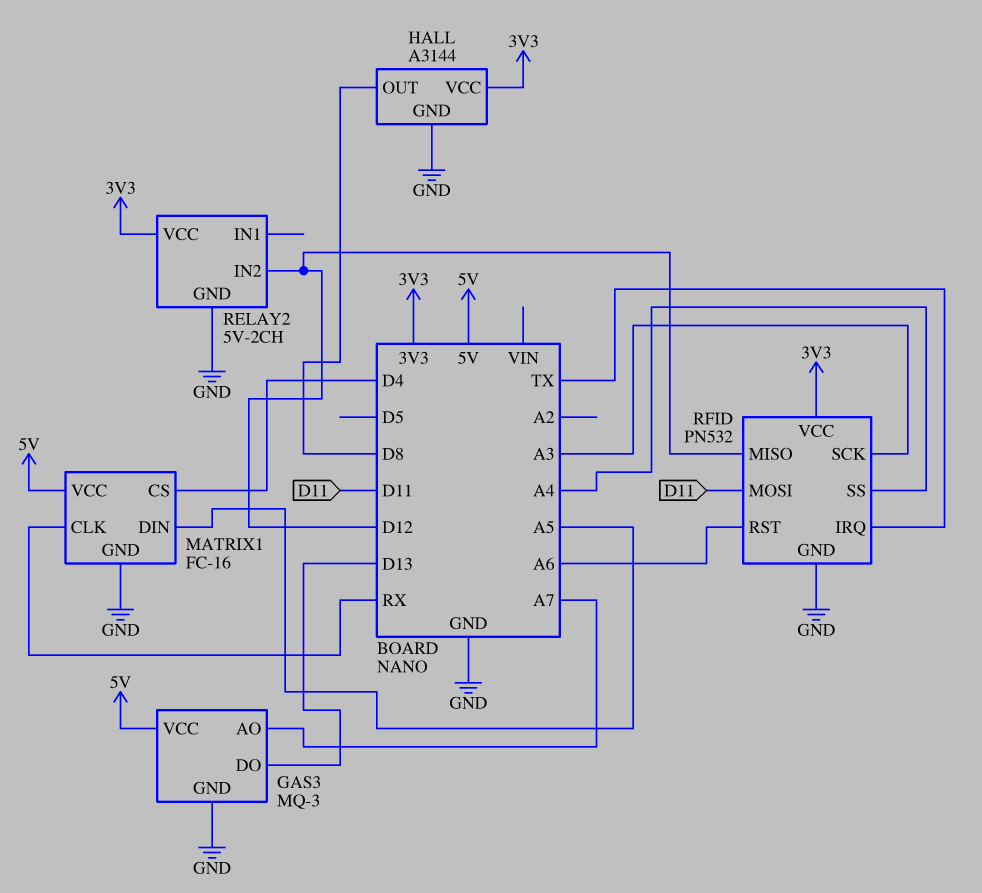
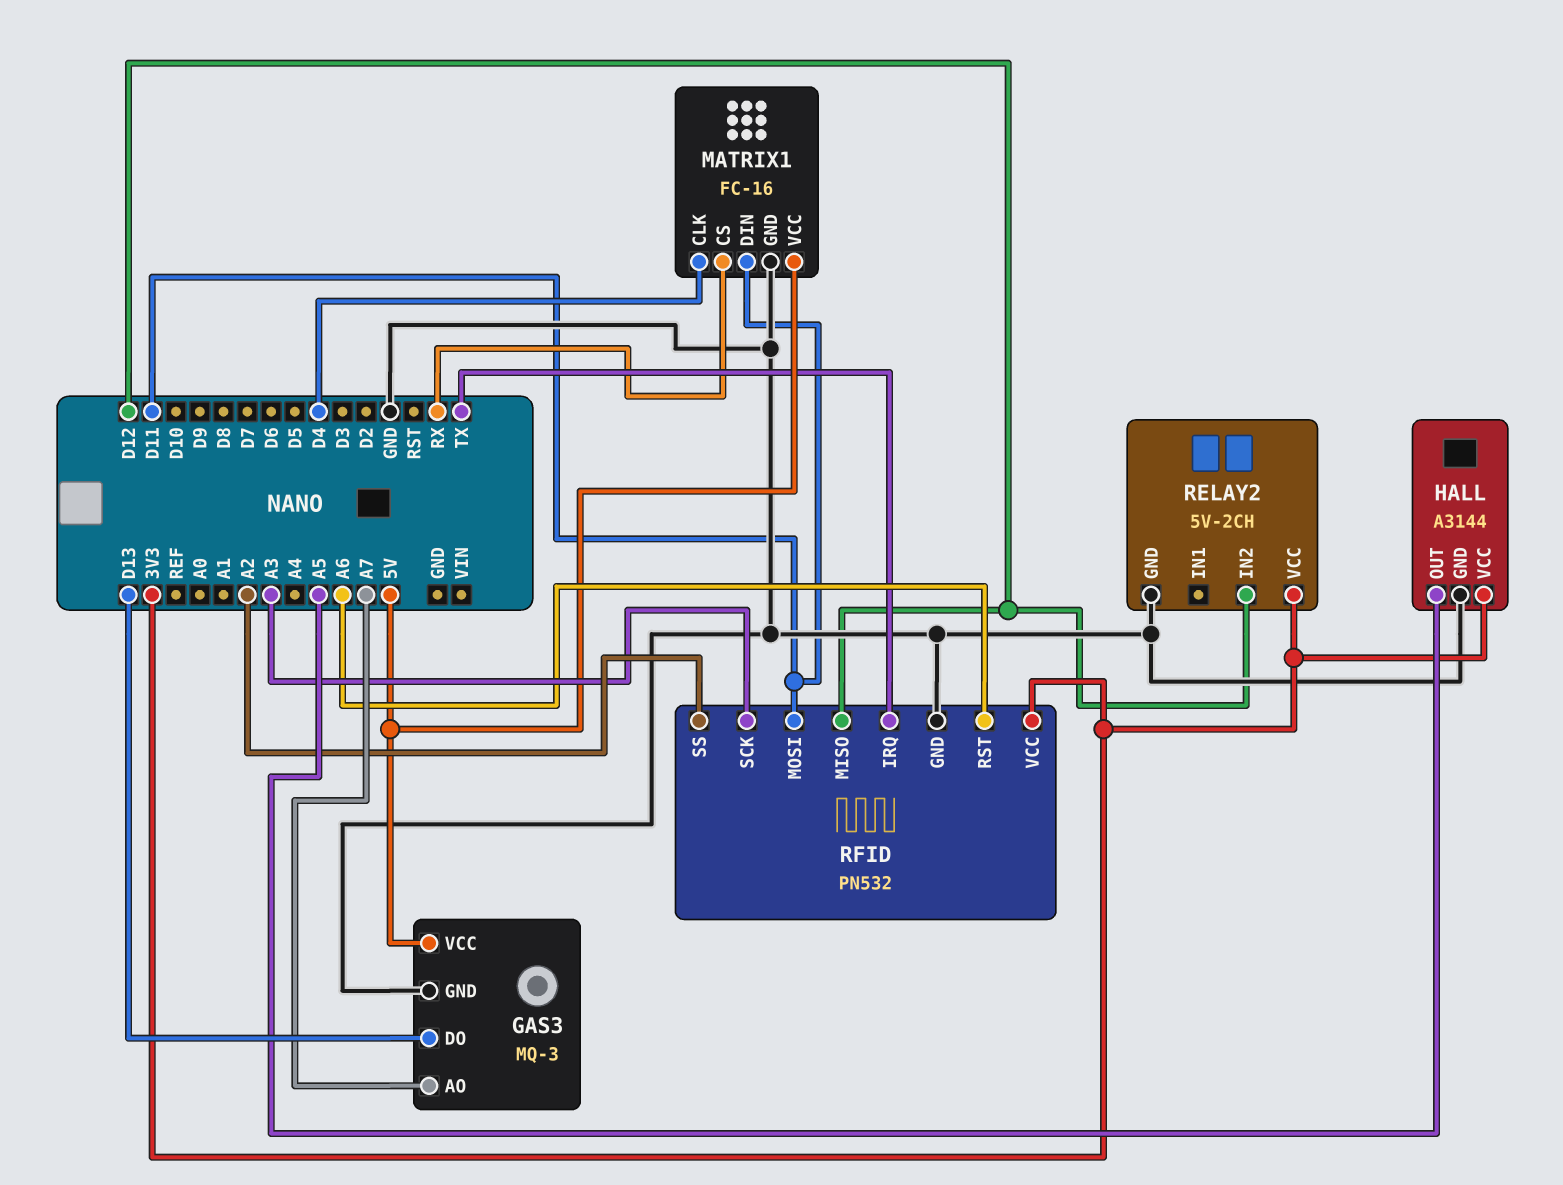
HALL pin OUT: D8 -> A5
MATRIX1 pin CLK: RX -> D4
MATRIX1 pin CS: D4 -> RX
MATRIX1 pin DIN: A5 -> D11
RFID pin SS: A4 -> A2

